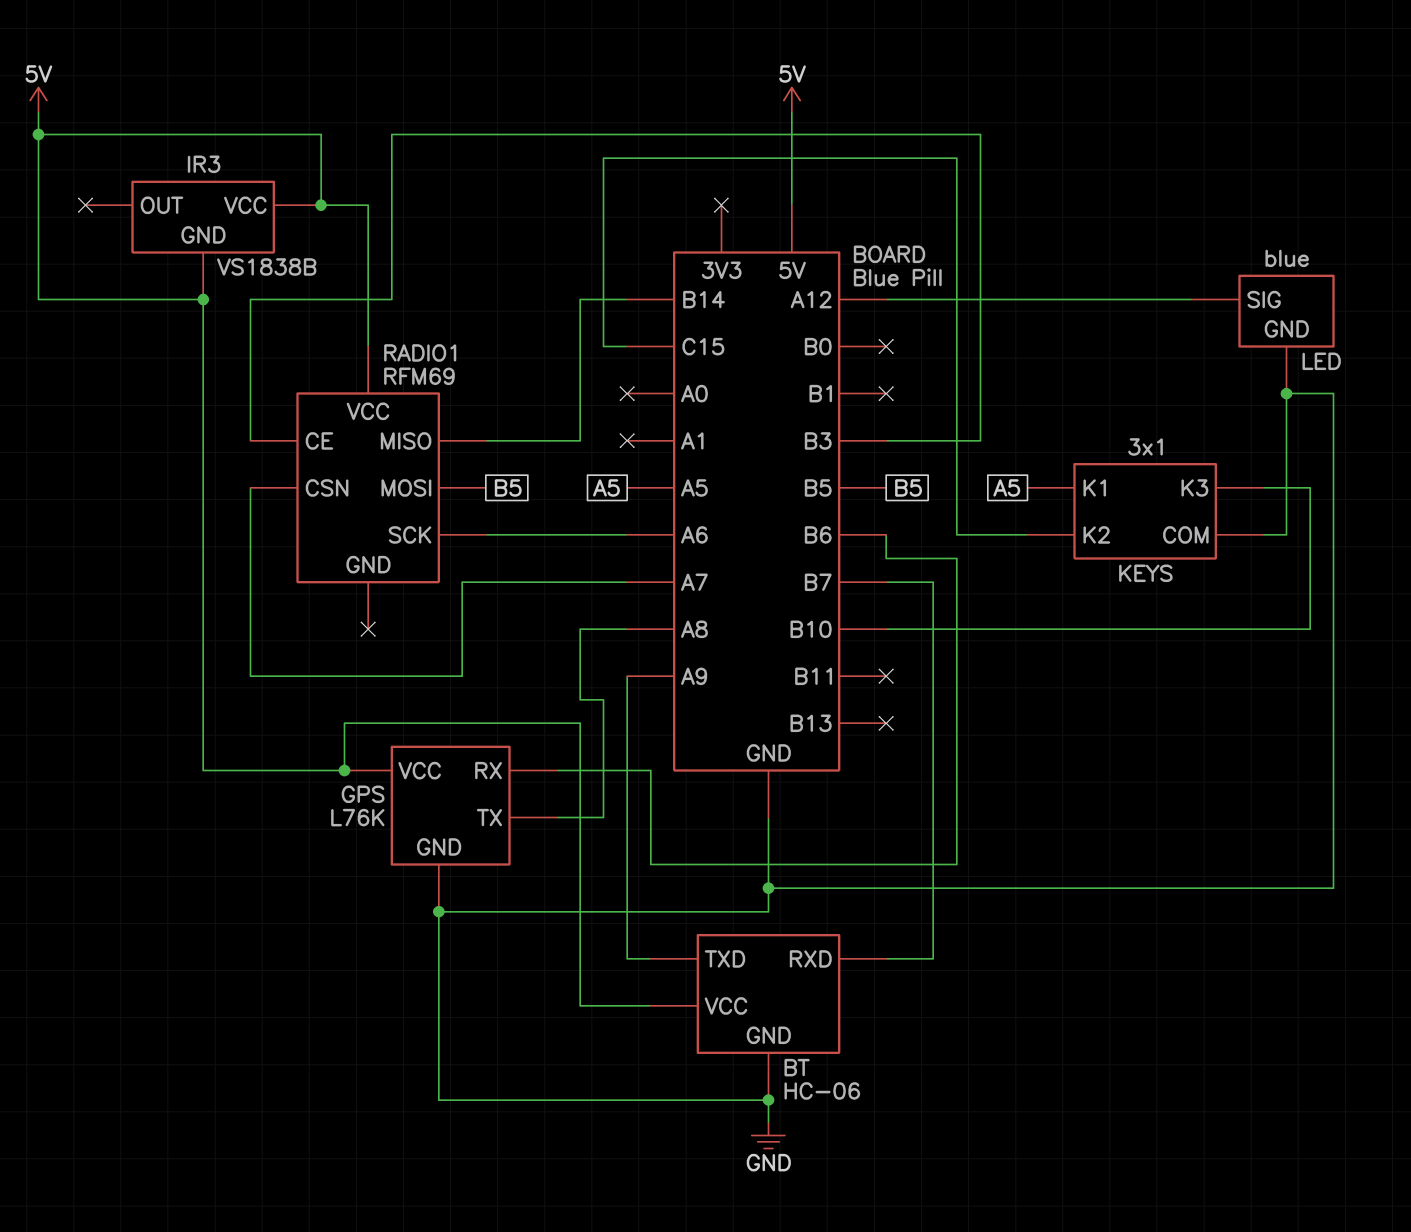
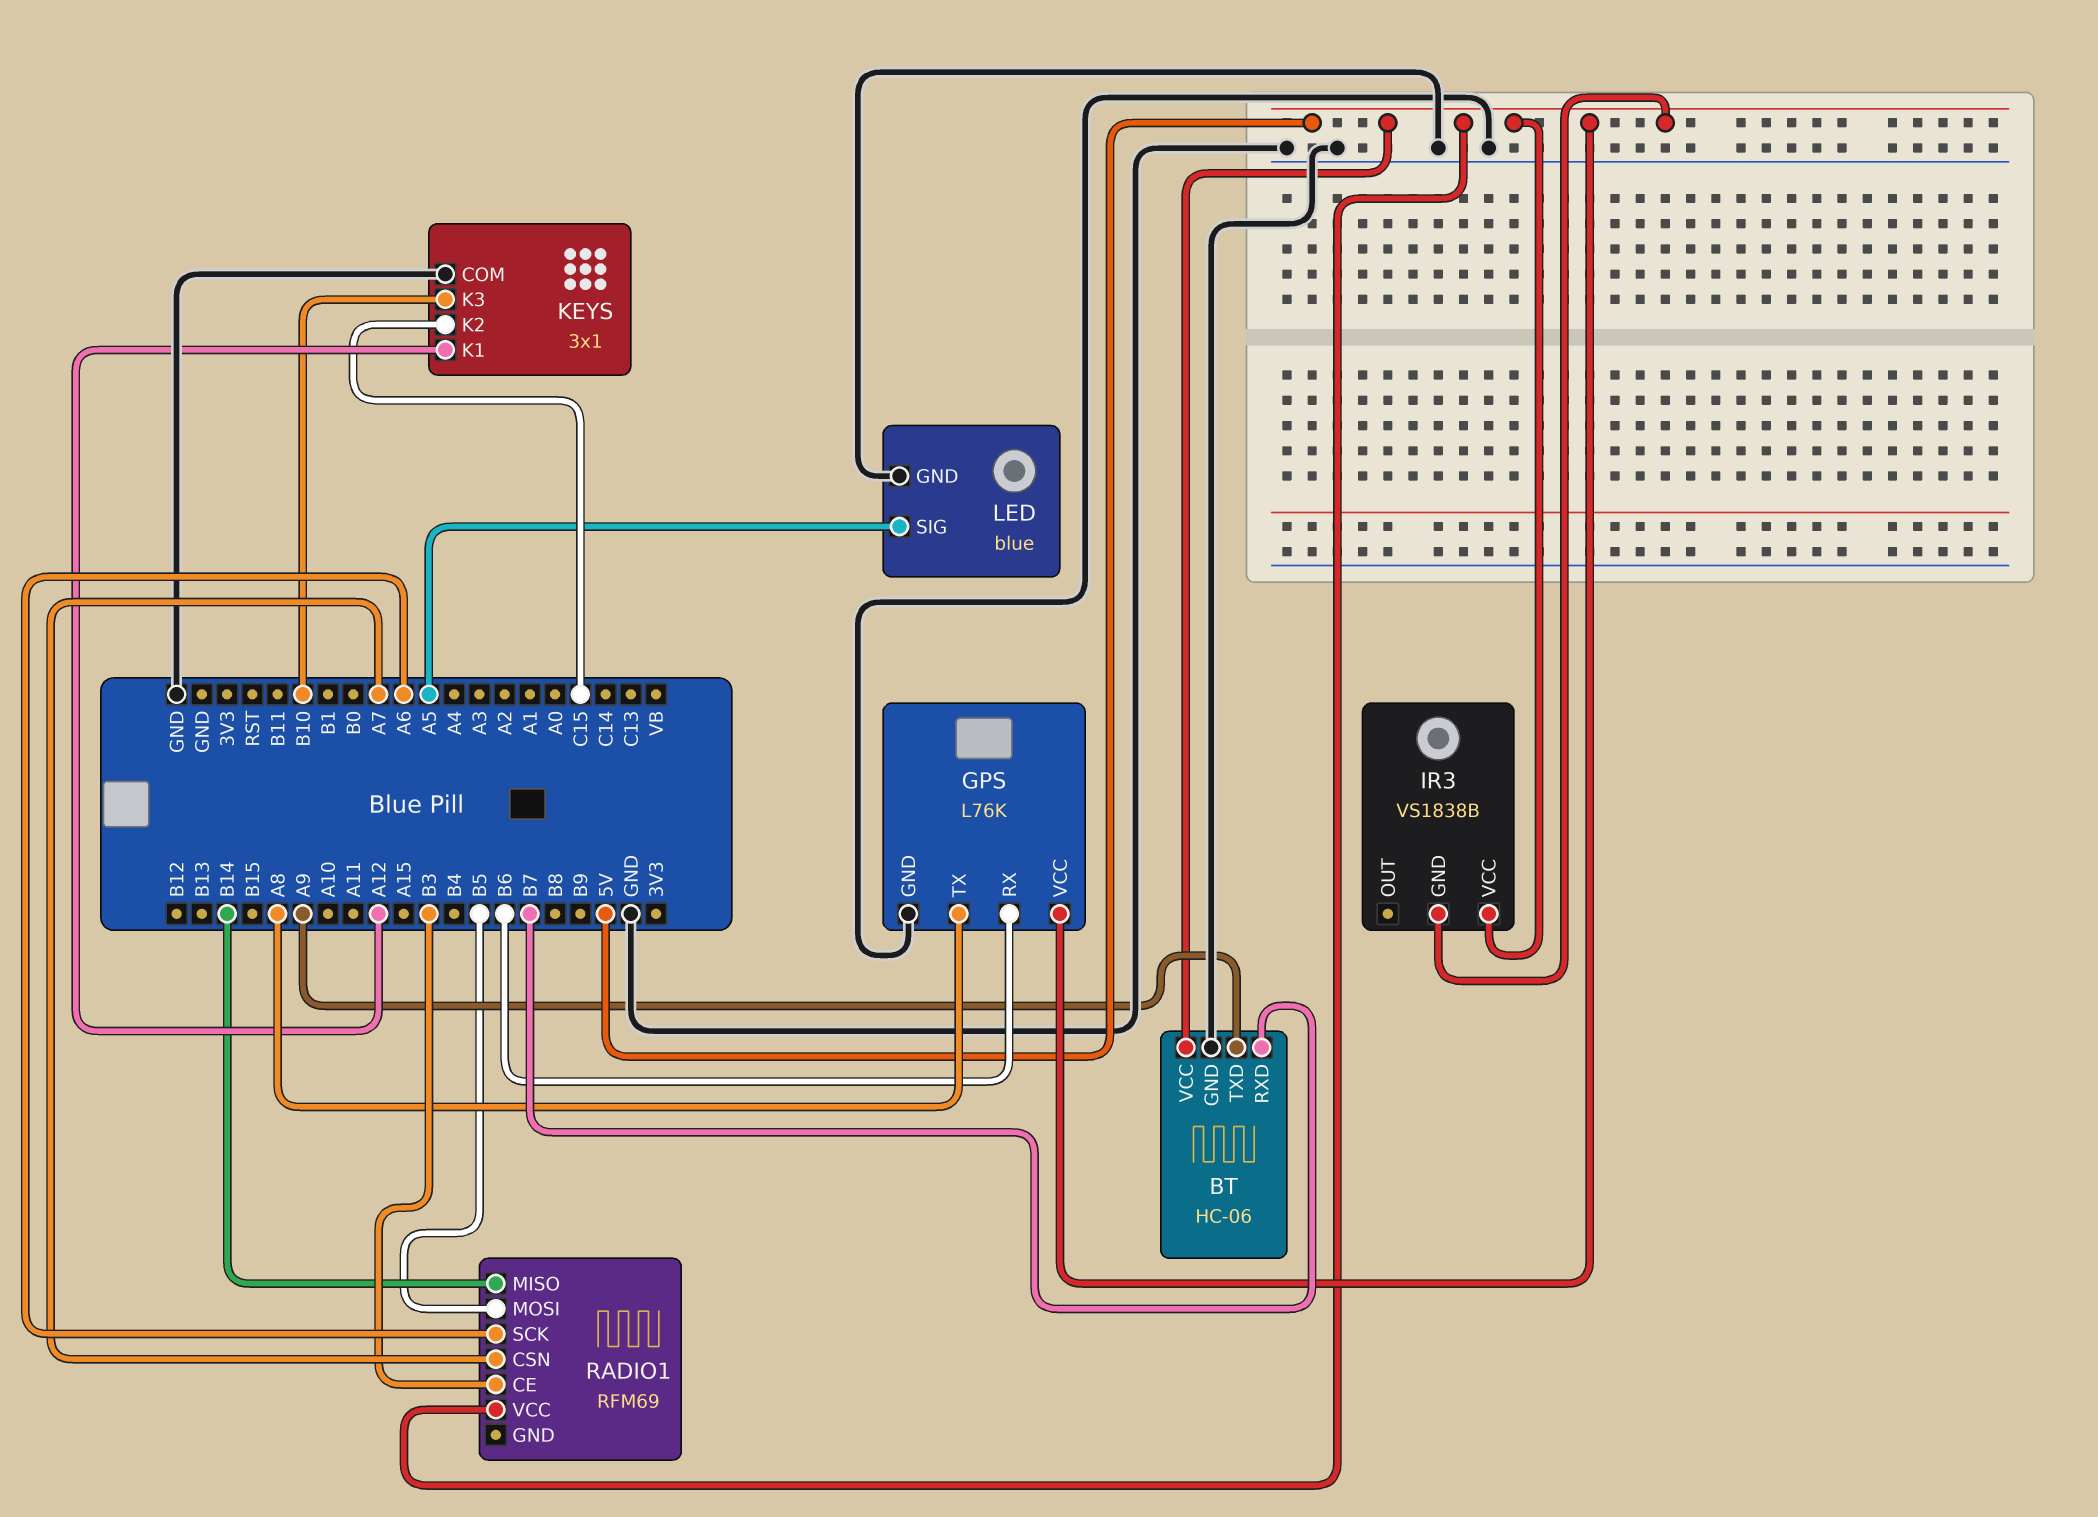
KEYS pin K1: A5 -> A12
LED pin SIG: A12 -> A5

